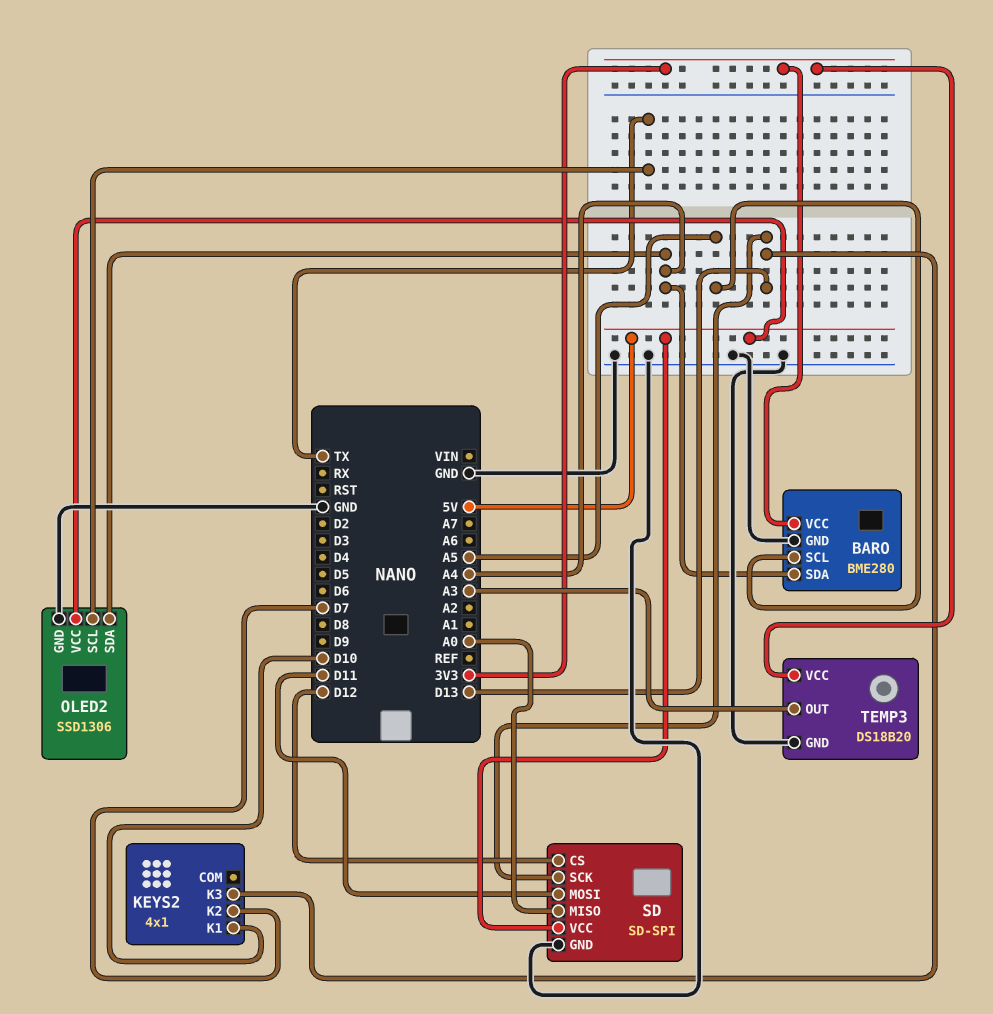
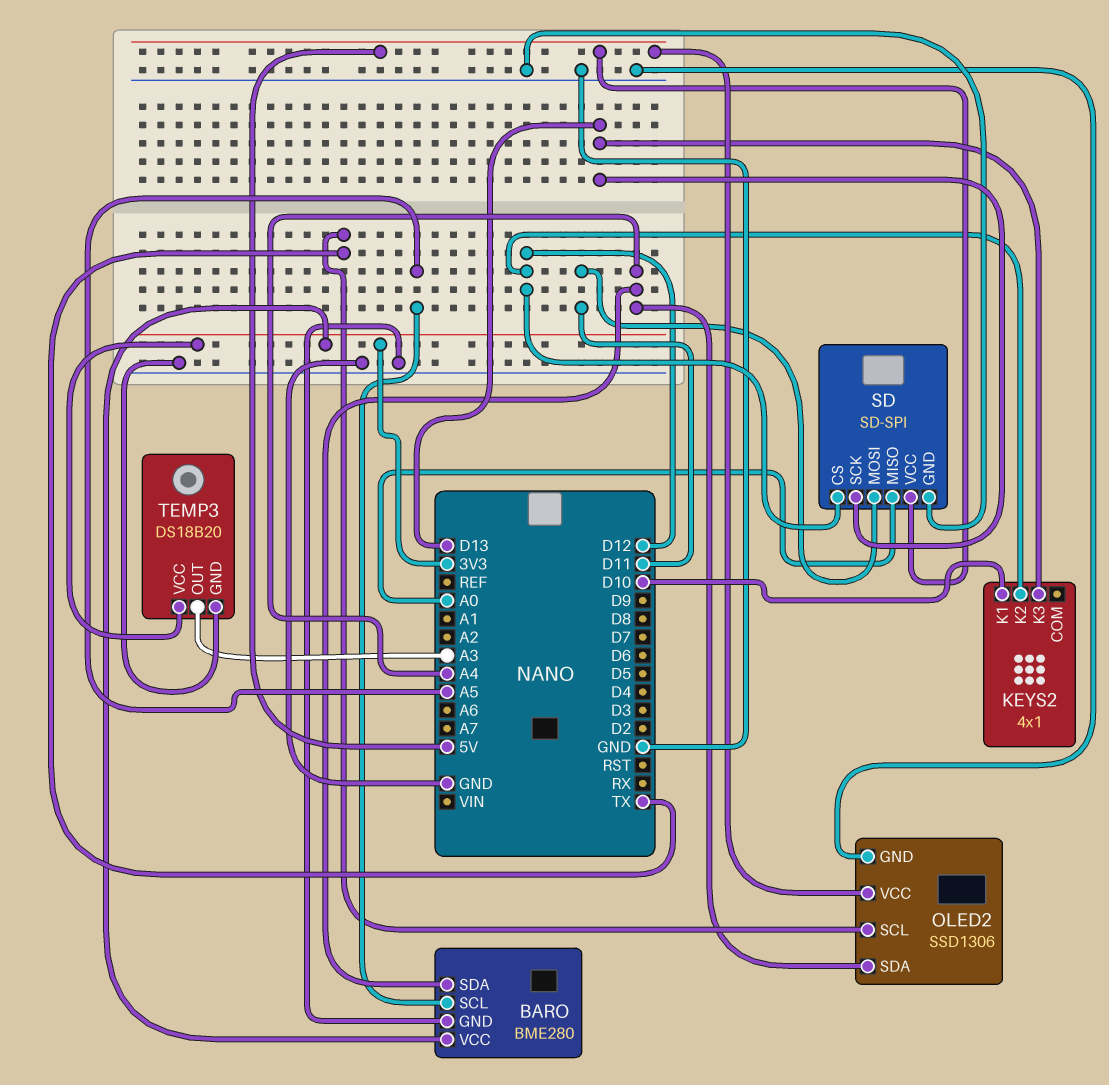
KEYS2 pin K2: D7 -> D12

